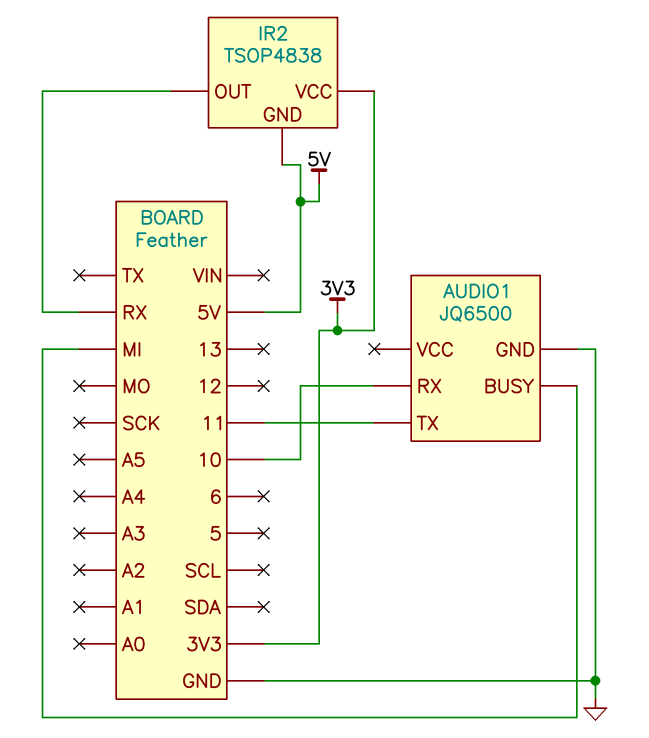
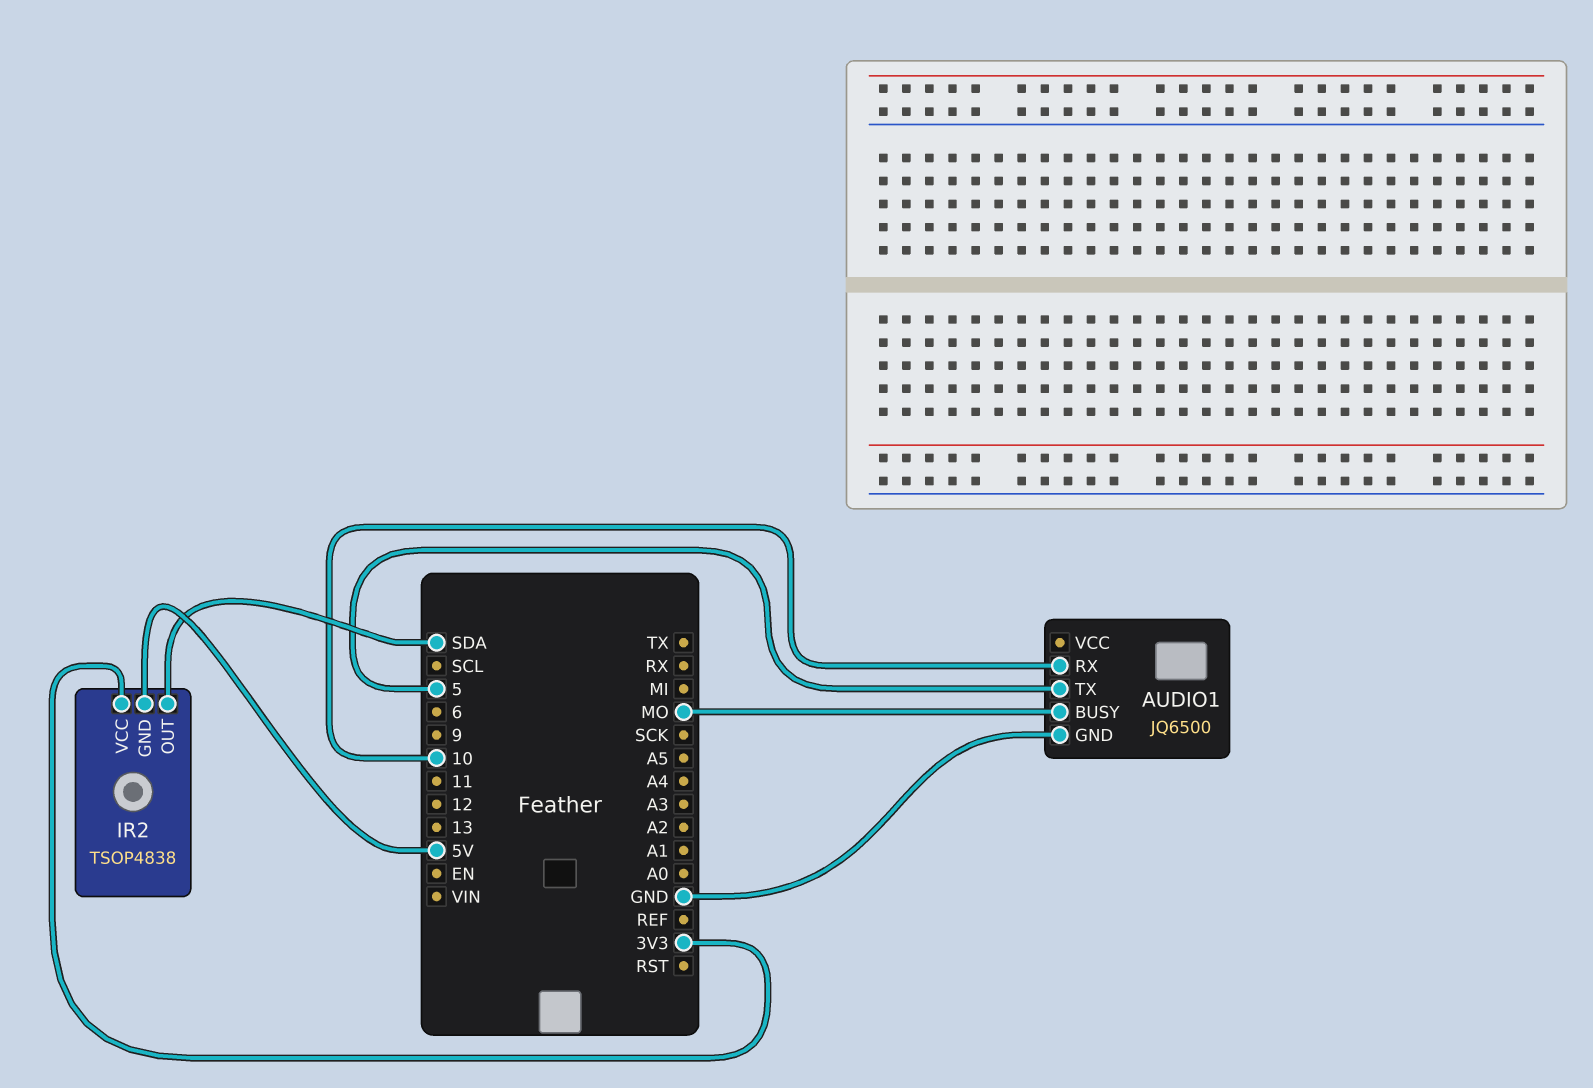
AUDIO1 pin BUSY: MI -> MO
AUDIO1 pin TX: 11 -> 5
IR2 pin OUT: RX -> SDA

